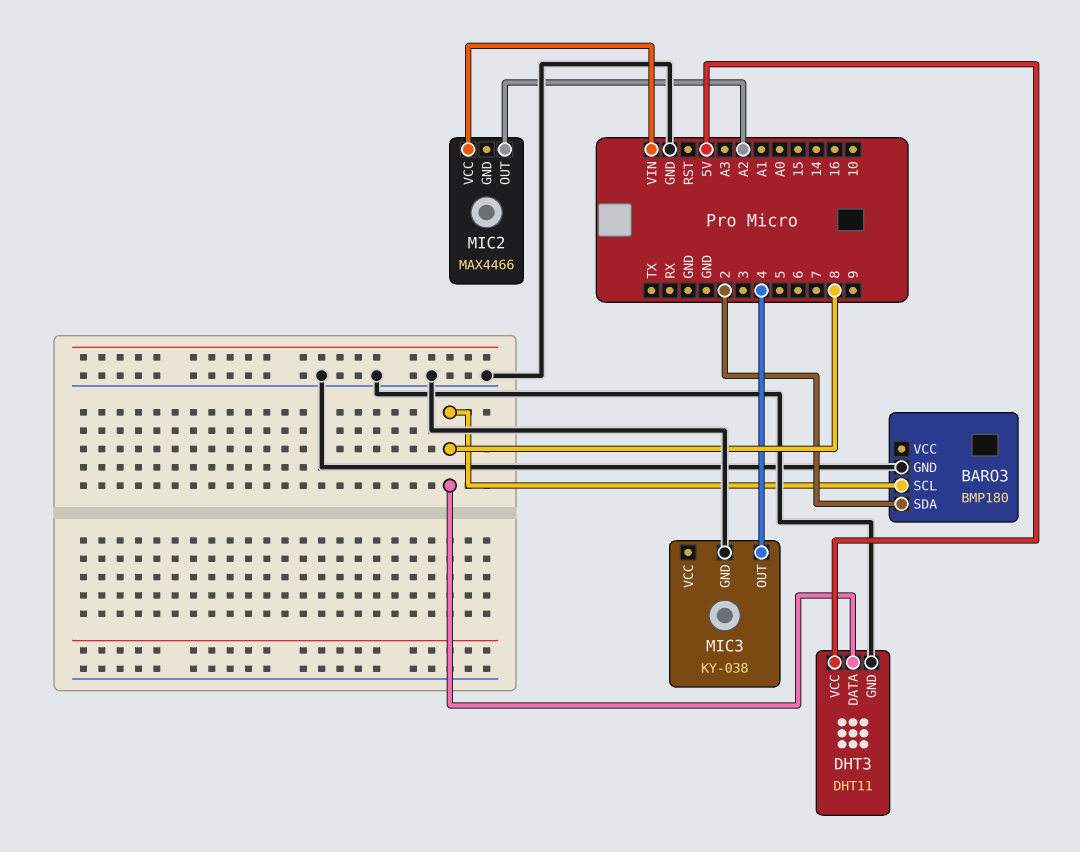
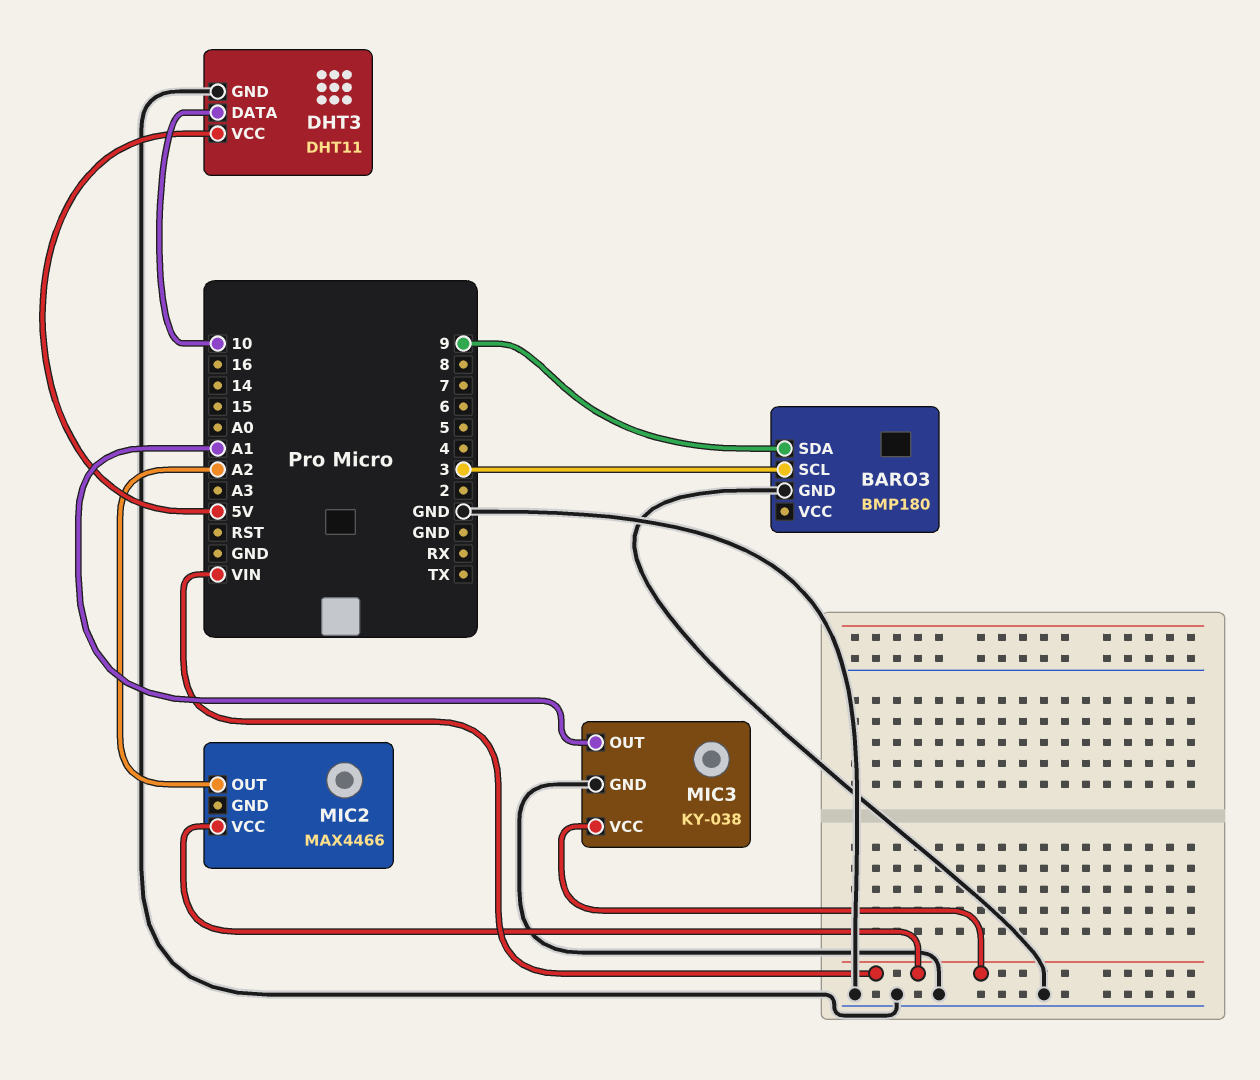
BARO3 pin SCL: 8 -> 3
BARO3 pin SDA: 2 -> 9
DHT3 pin DATA: 8 -> 10
MIC3 pin OUT: 4 -> A1
MIC3 pin VCC: none -> VIN

